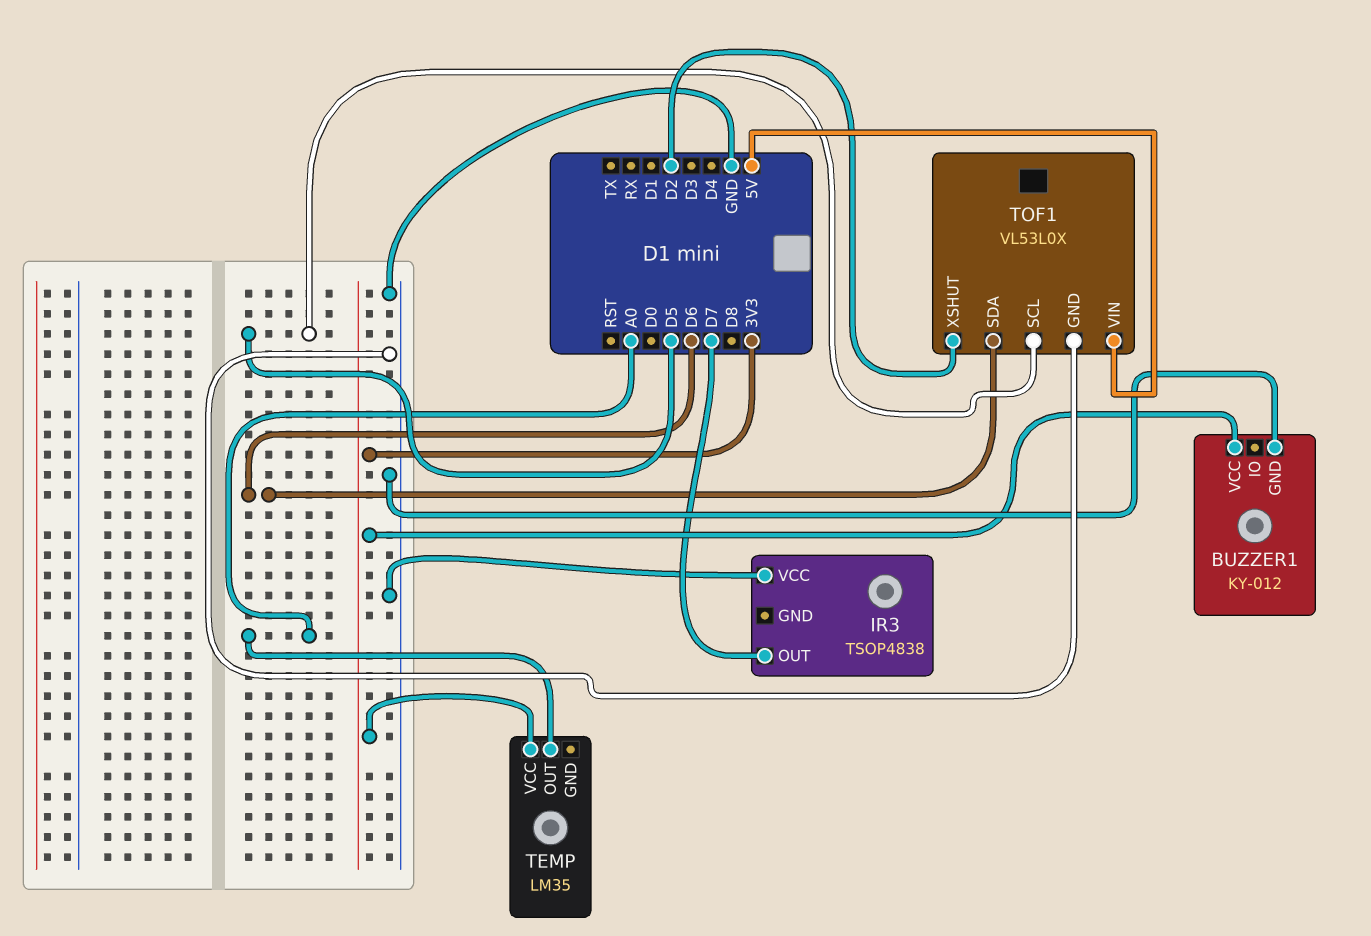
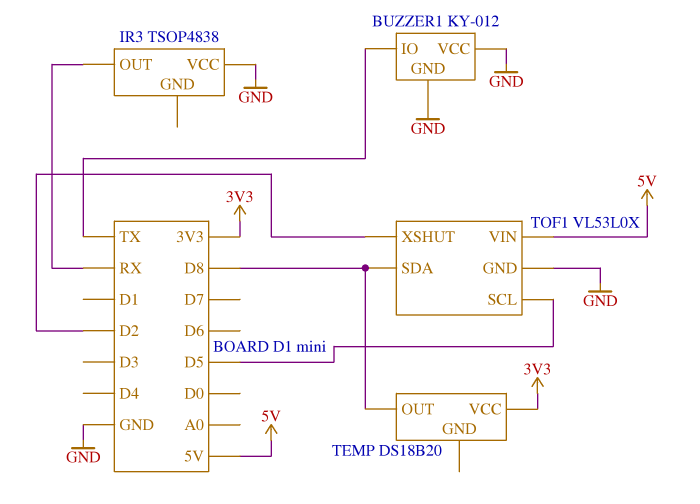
BUZZER1 pin IO: none -> TX
BUZZER1 pin VCC: 3V3 -> GND
IR3 pin OUT: D7 -> RX
TEMP: LM35 -> DS18B20
TEMP pin OUT: A0 -> D8
TOF1 pin SDA: D6 -> D8

